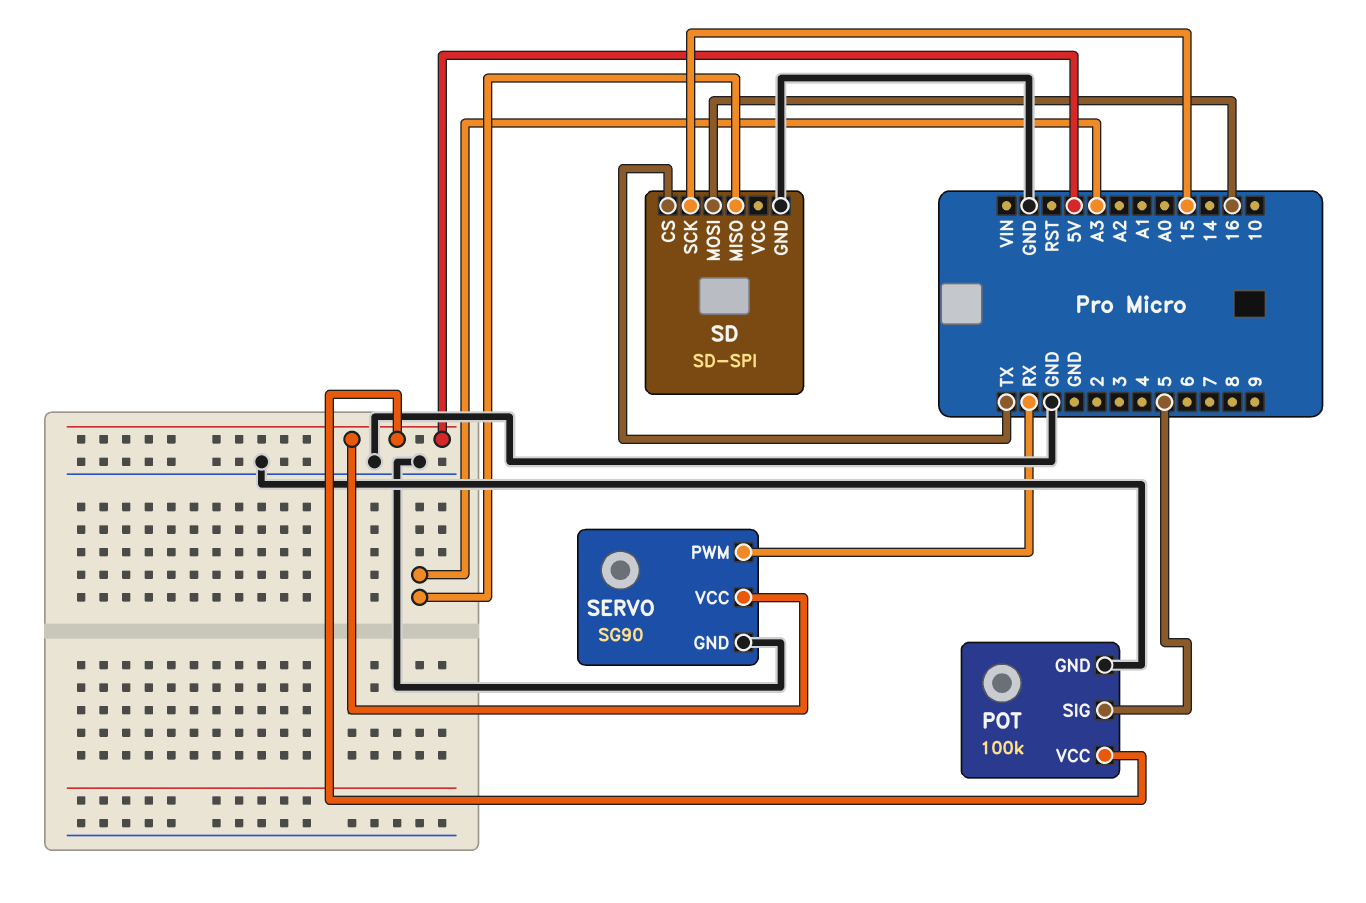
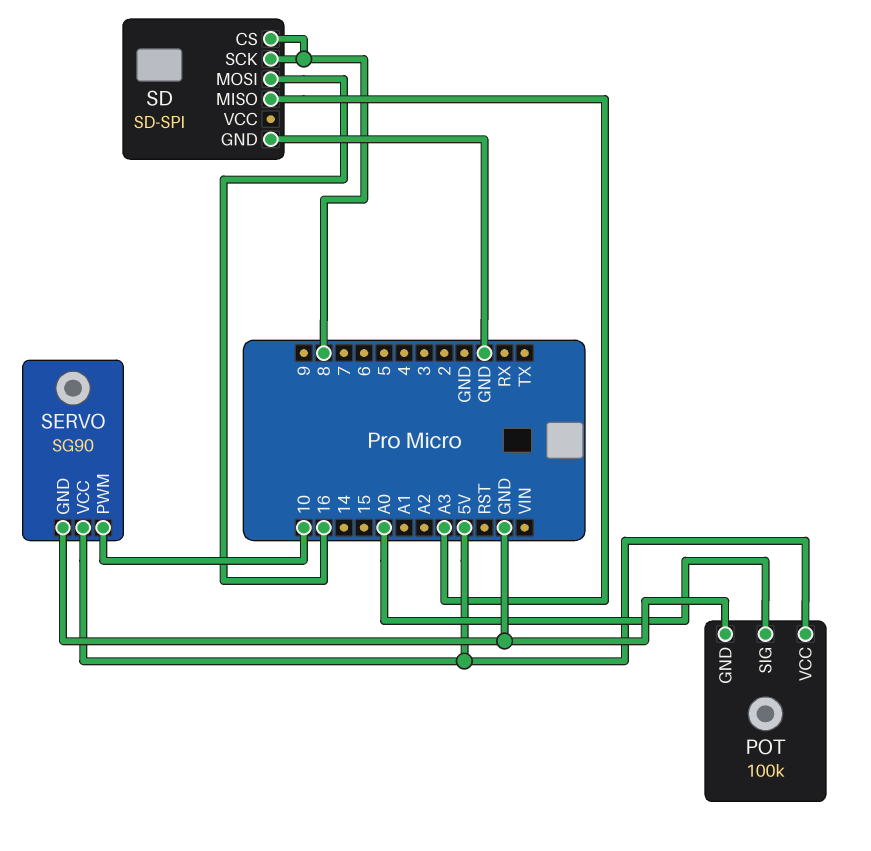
POT pin SIG: 5 -> A0
SD pin CS: TX -> 8
SD pin SCK: 15 -> 8
SERVO pin PWM: RX -> 10

